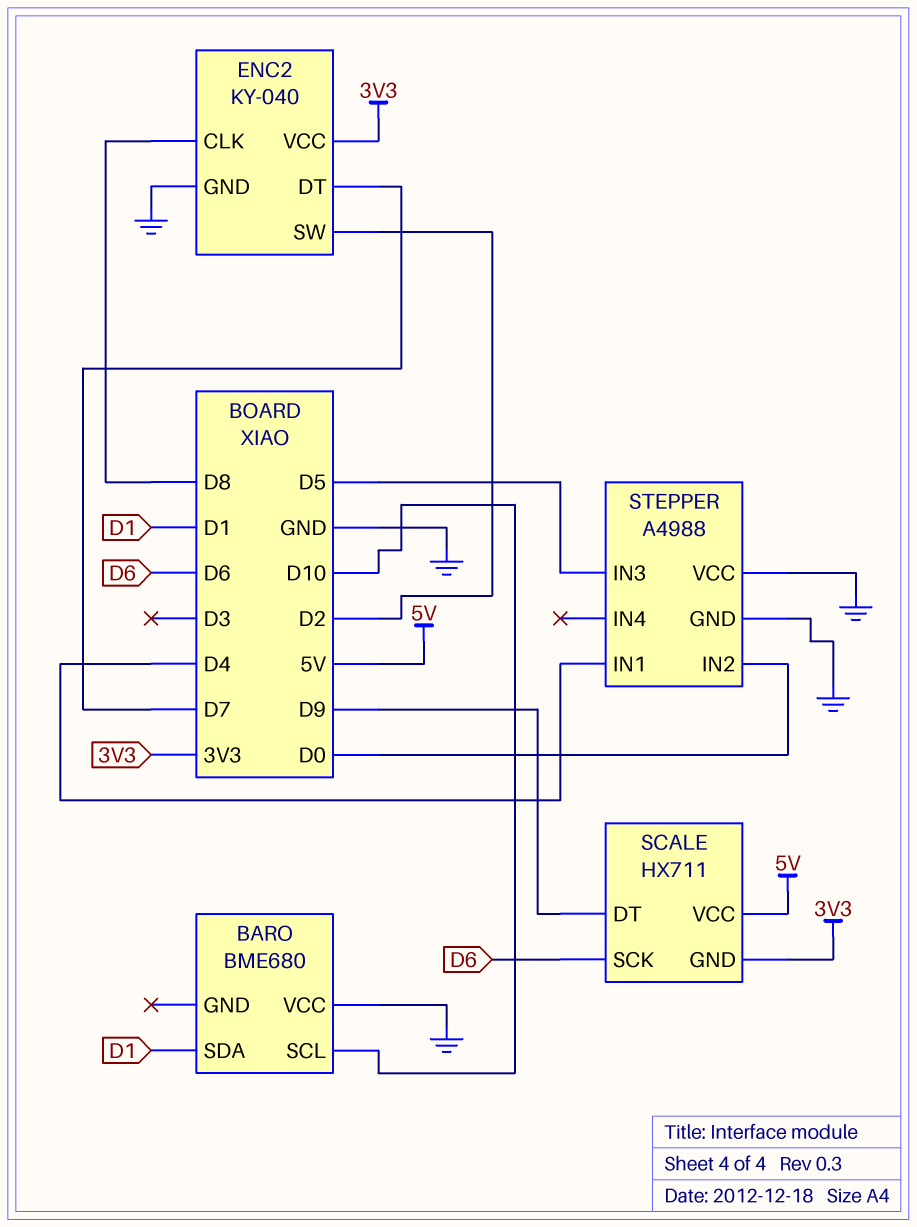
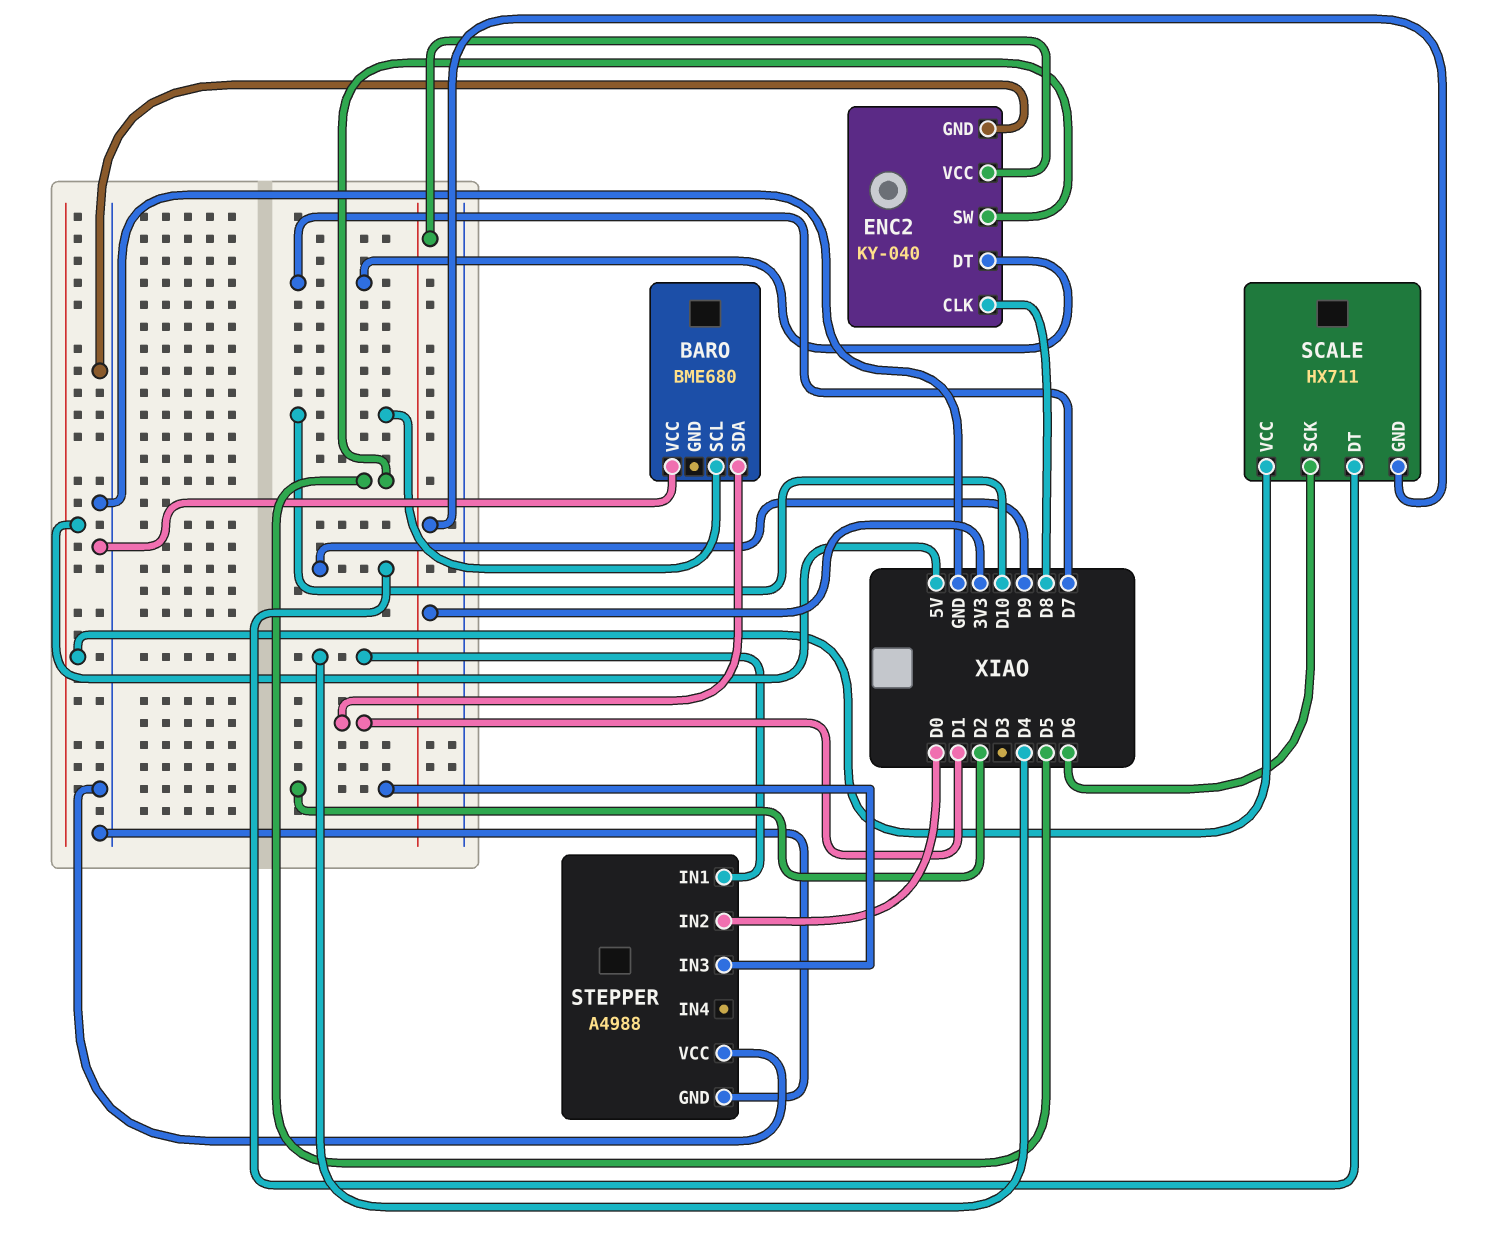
ENC2 pin SW: D2 -> D5
STEPPER pin IN3: D5 -> D2

